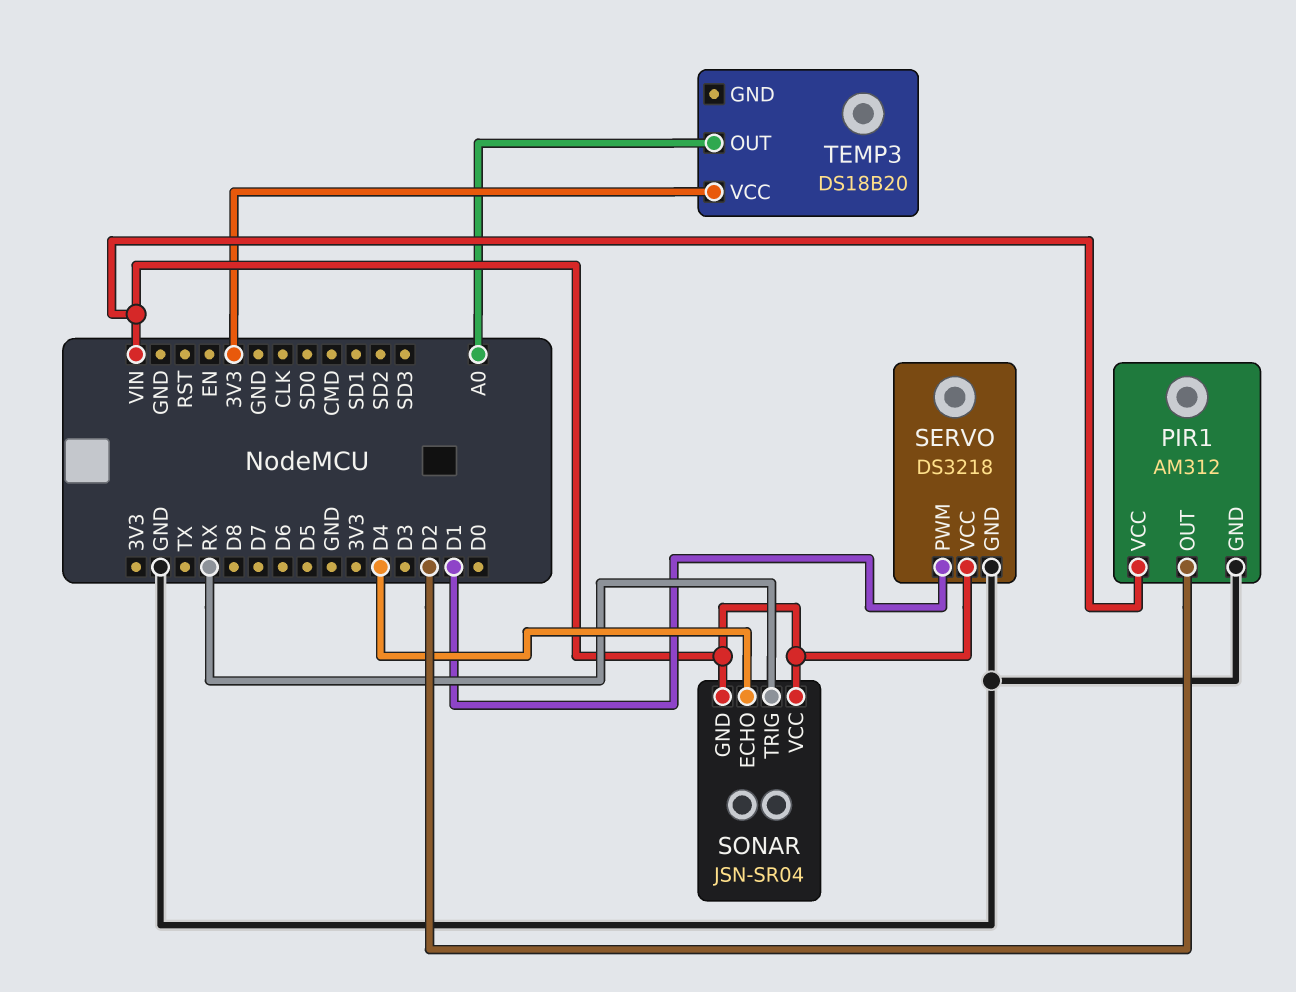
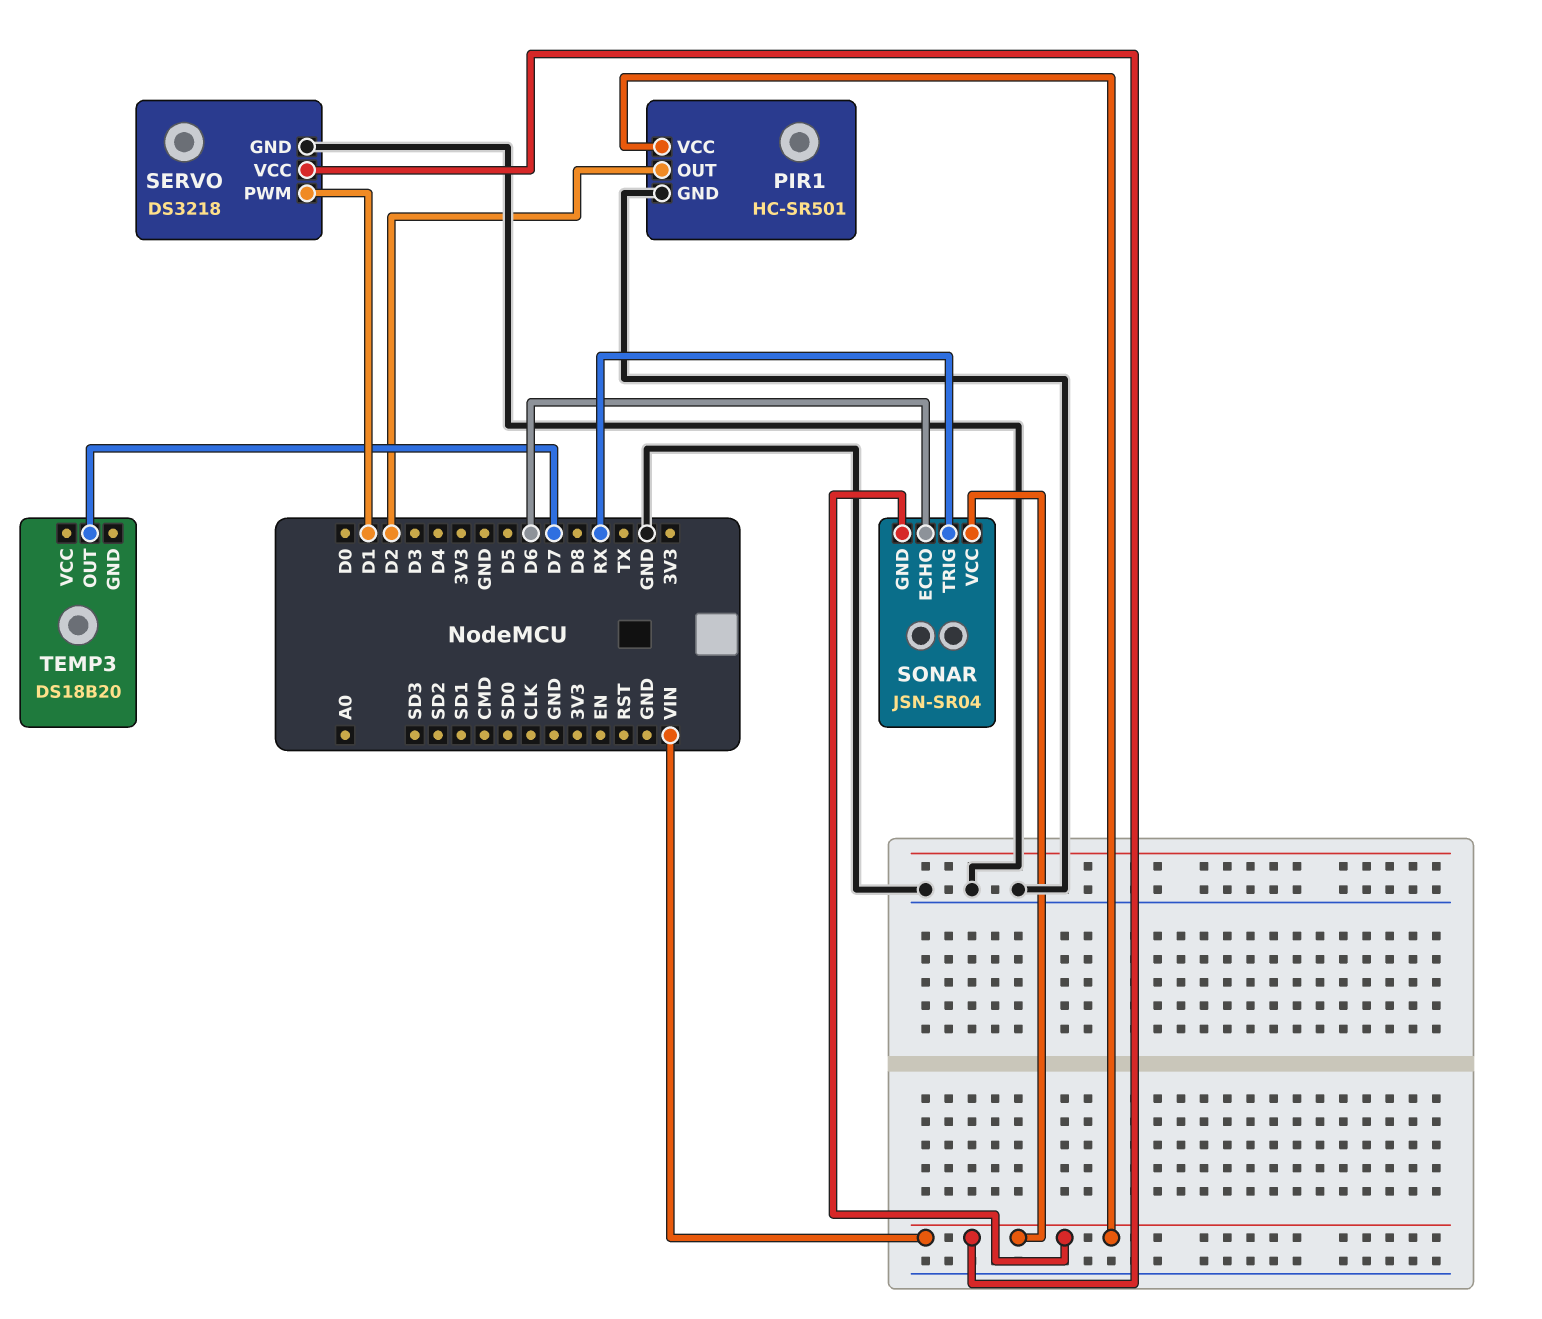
PIR1: AM312 -> HC-SR501
SONAR pin ECHO: D4 -> D6
TEMP3 pin OUT: A0 -> D7
TEMP3 pin VCC: 3V3 -> none

